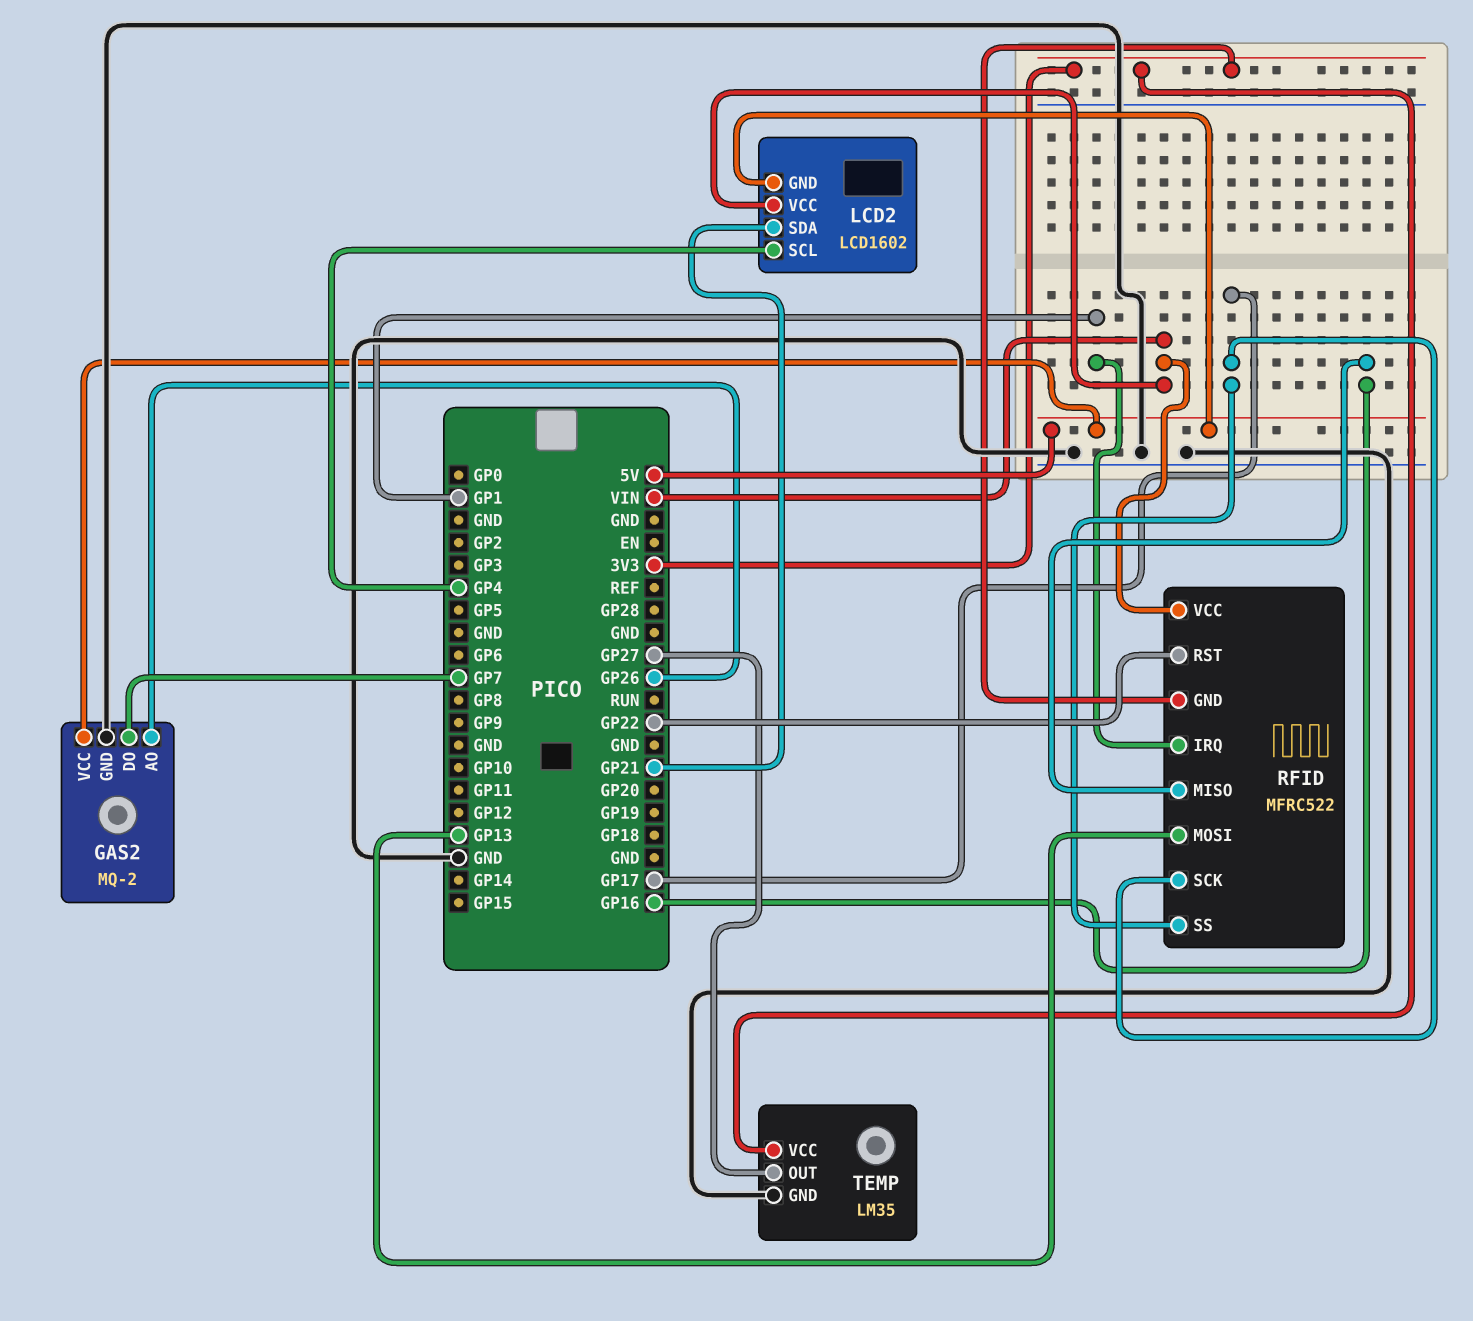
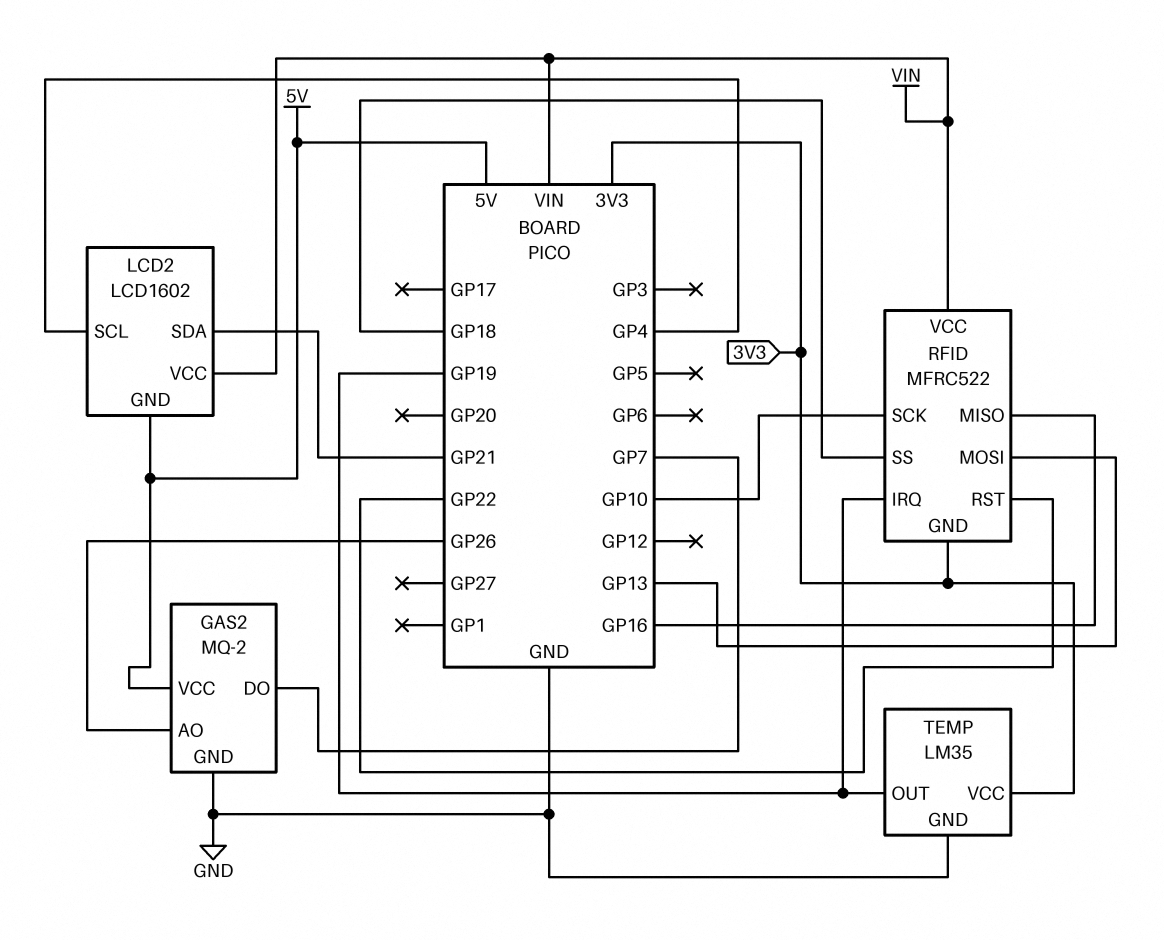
RFID pin IRQ: GP1 -> GP19
RFID pin SCK: GP17 -> GP10
RFID pin SS: GP17 -> GP18
TEMP pin OUT: GP27 -> GP19

